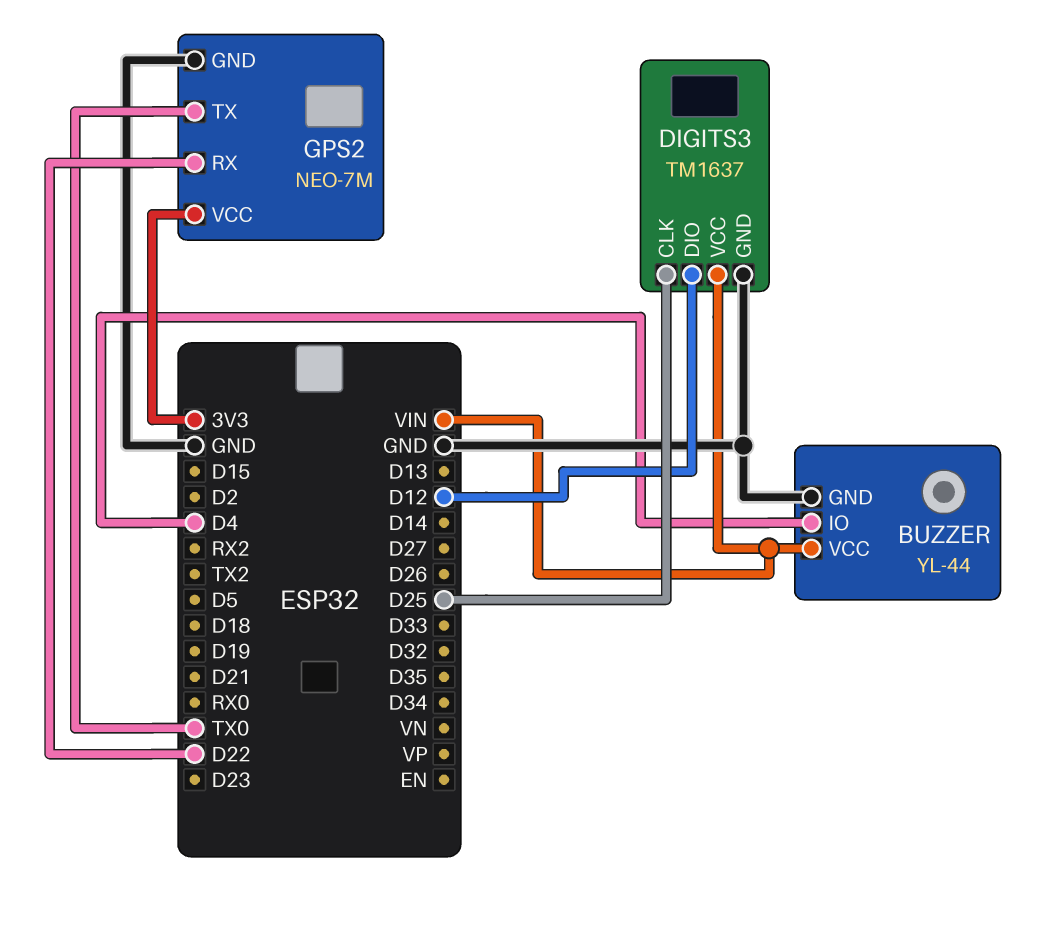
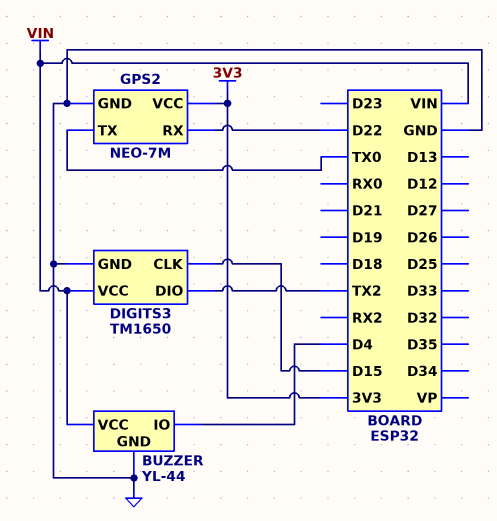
DIGITS3: TM1637 -> TM1650
DIGITS3 pin CLK: D25 -> D15
DIGITS3 pin DIO: D12 -> TX2

